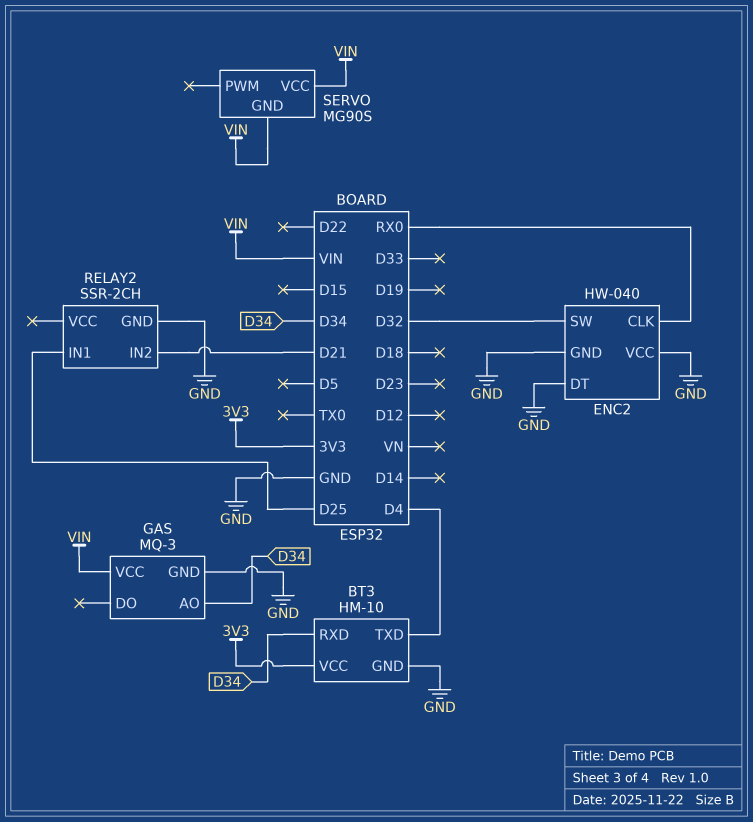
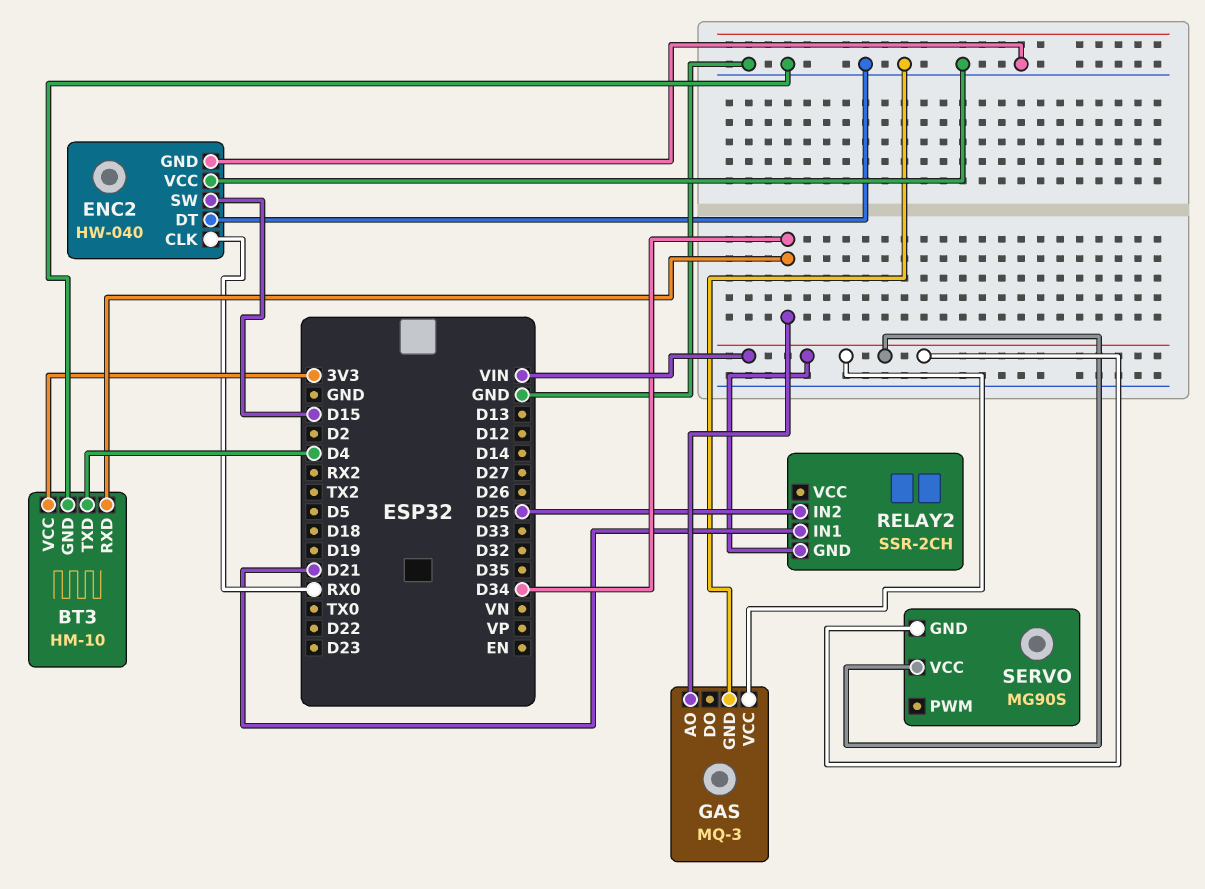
ENC2 pin SW: D32 -> D15
RELAY2 pin GND: GND -> VIN
RELAY2 pin IN1: D25 -> D21
RELAY2 pin IN2: D21 -> D25

